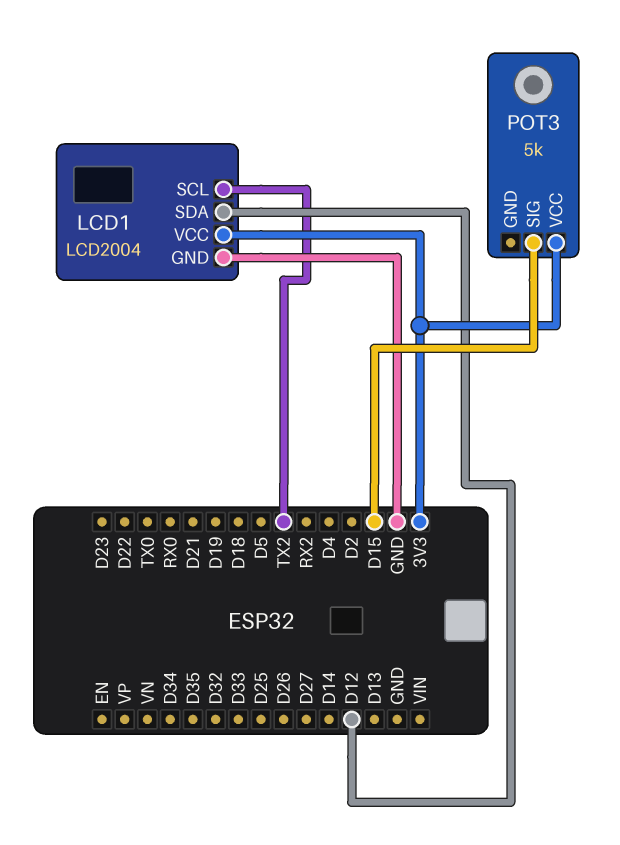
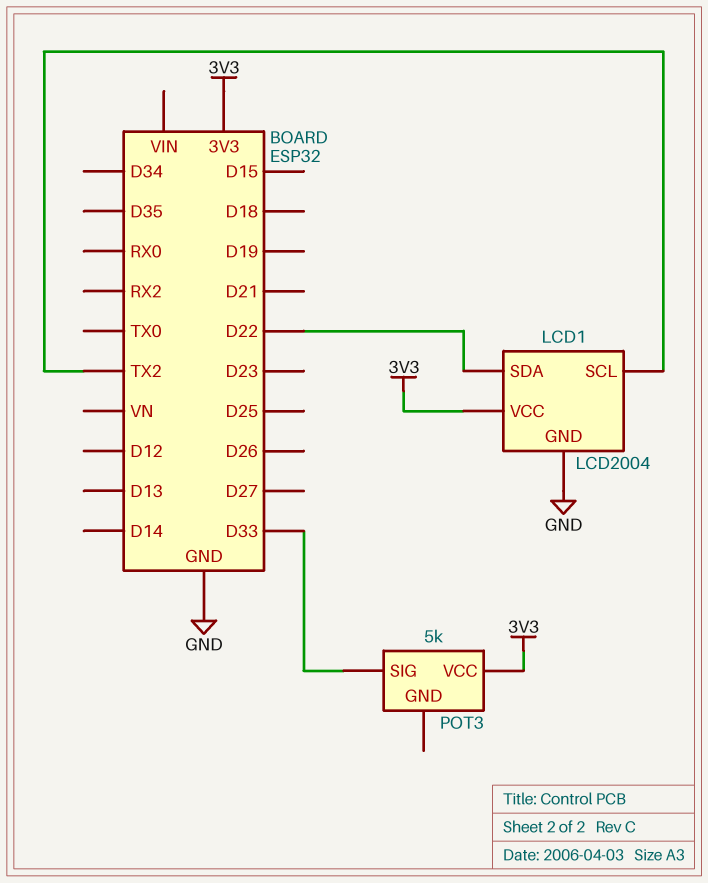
LCD1 pin SDA: D12 -> D22
POT3 pin SIG: D15 -> D33

